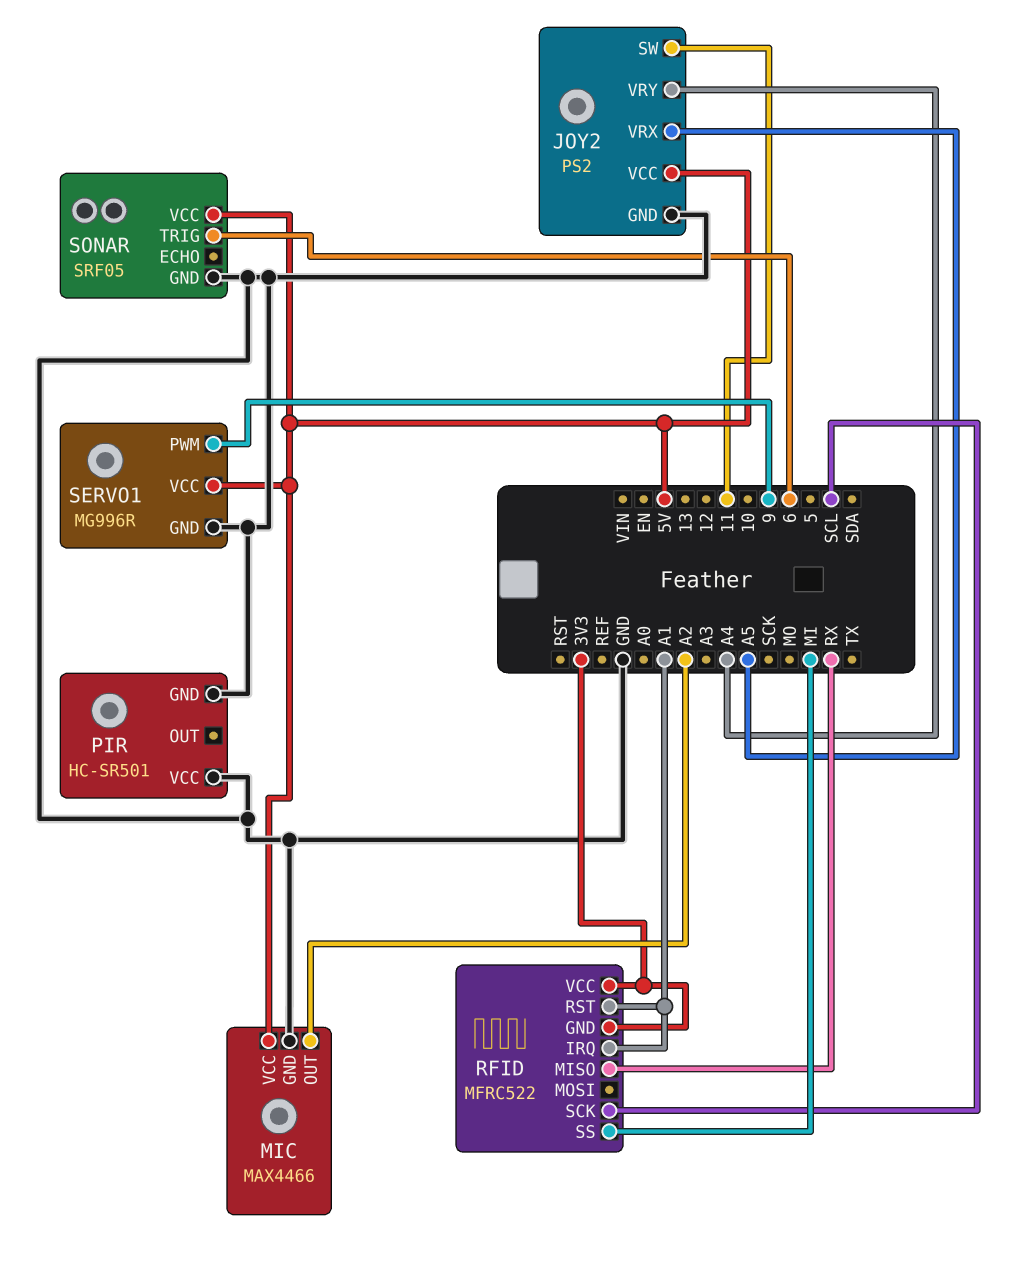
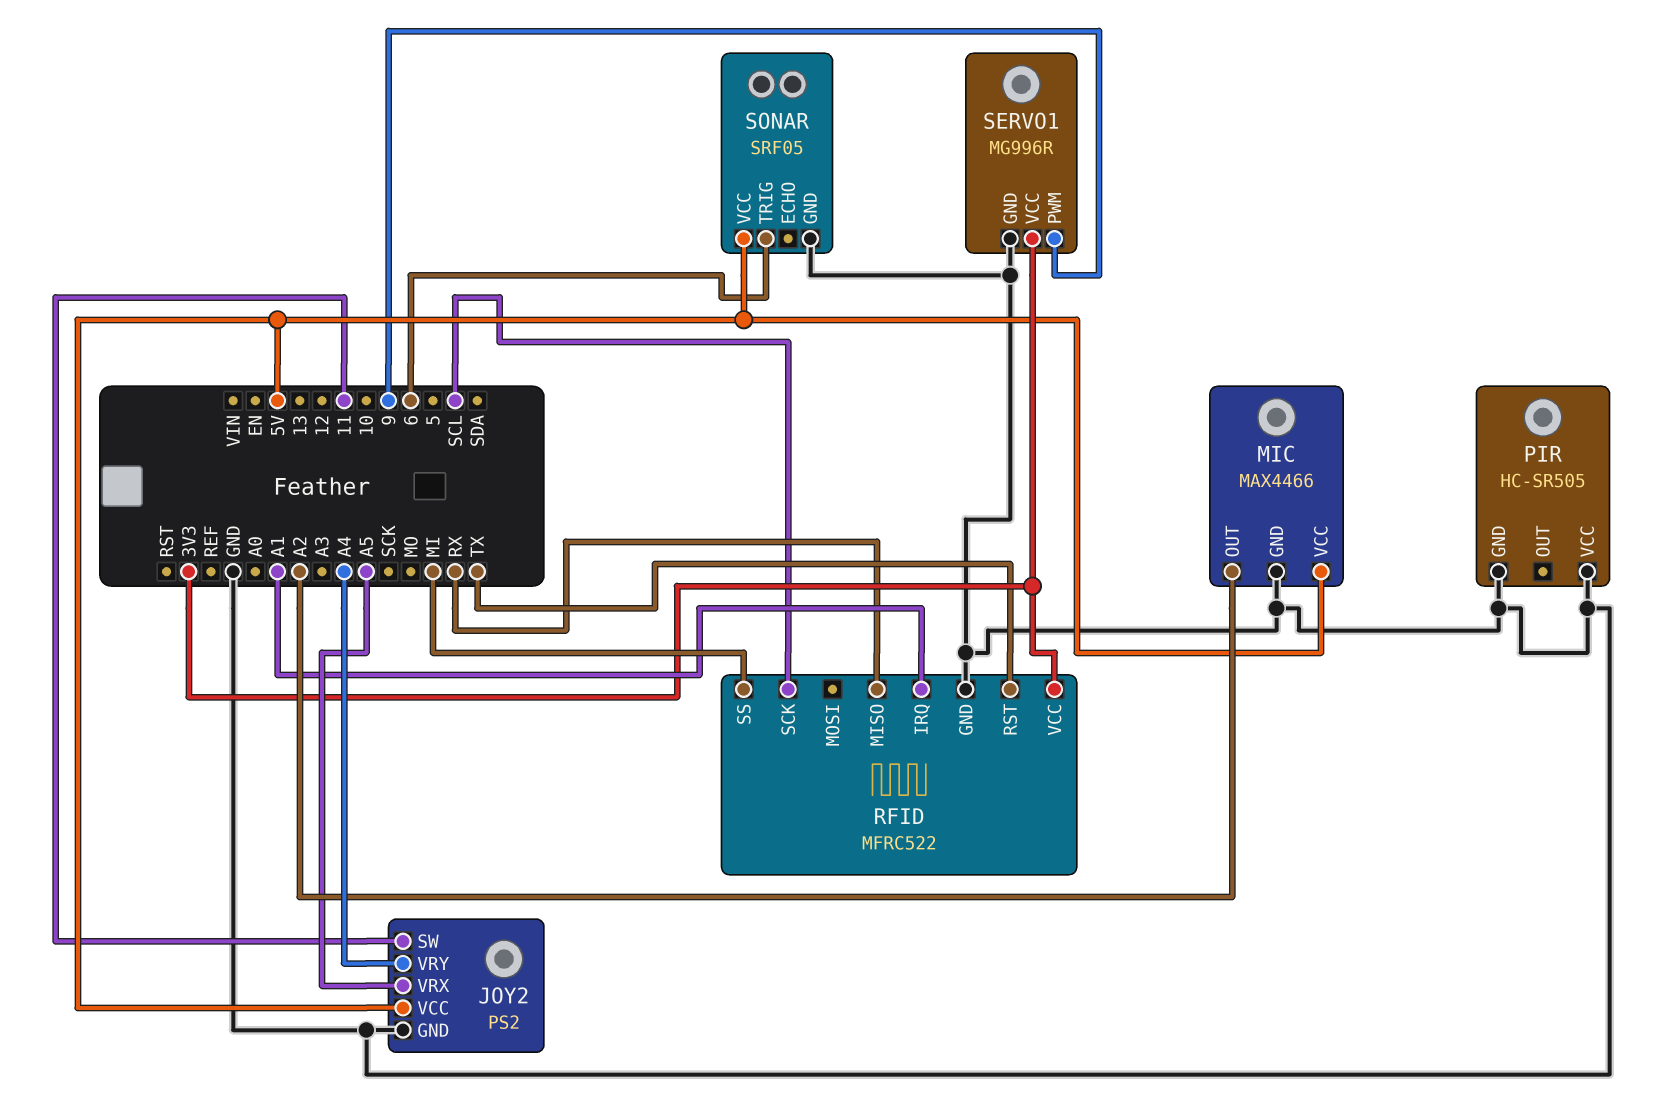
PIR: HC-SR501 -> HC-SR505
RFID pin GND: 3V3 -> GND
RFID pin RST: A1 -> TX
SERVO1 pin VCC: 5V -> 3V3

